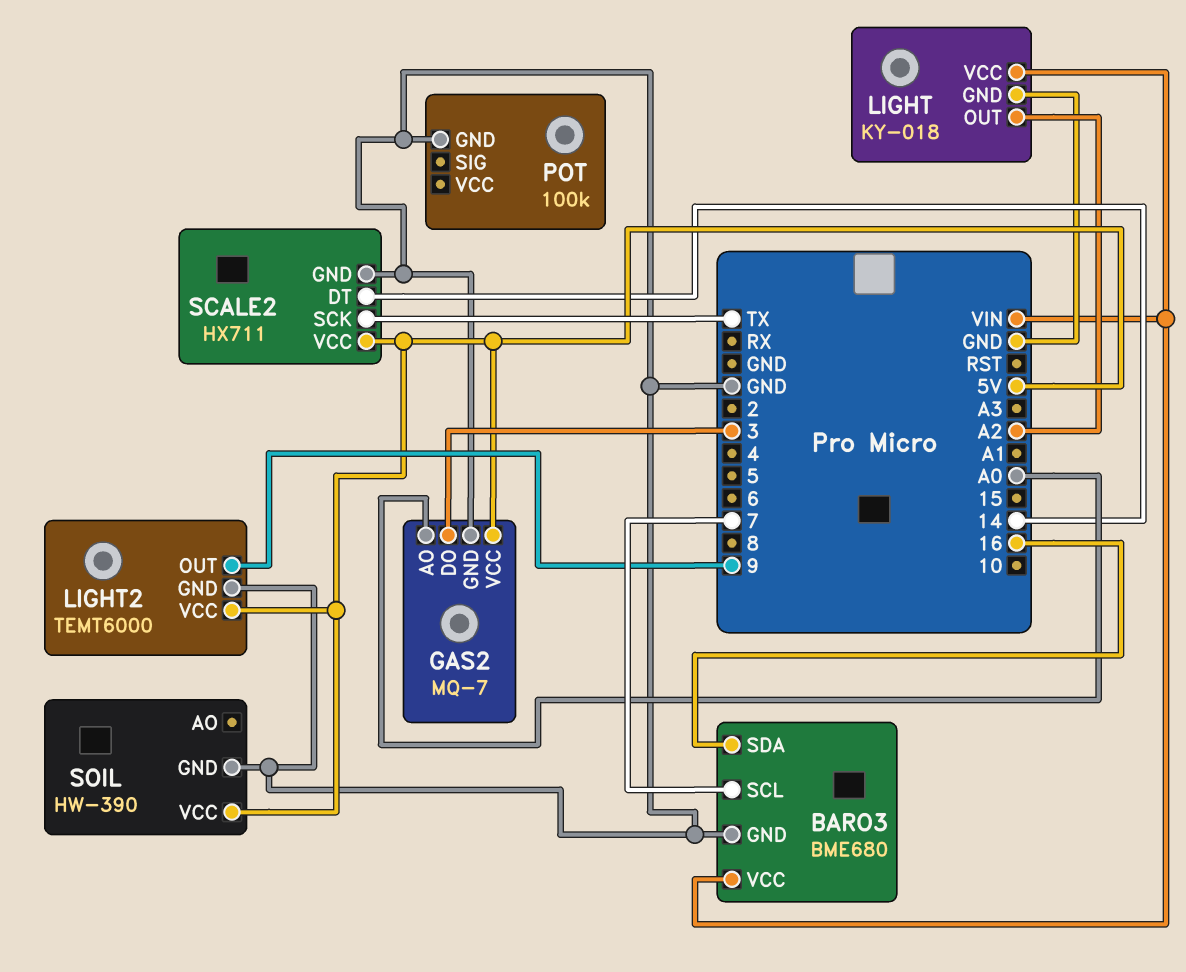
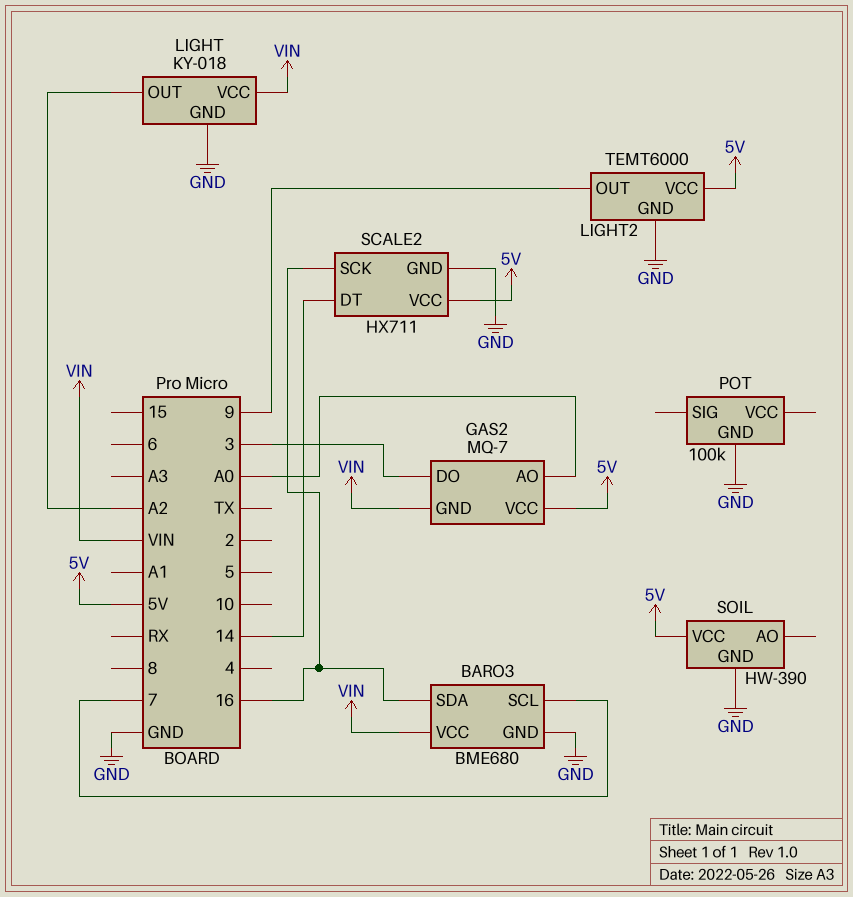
GAS2 pin GND: GND -> VIN
SCALE2 pin SCK: TX -> 16

